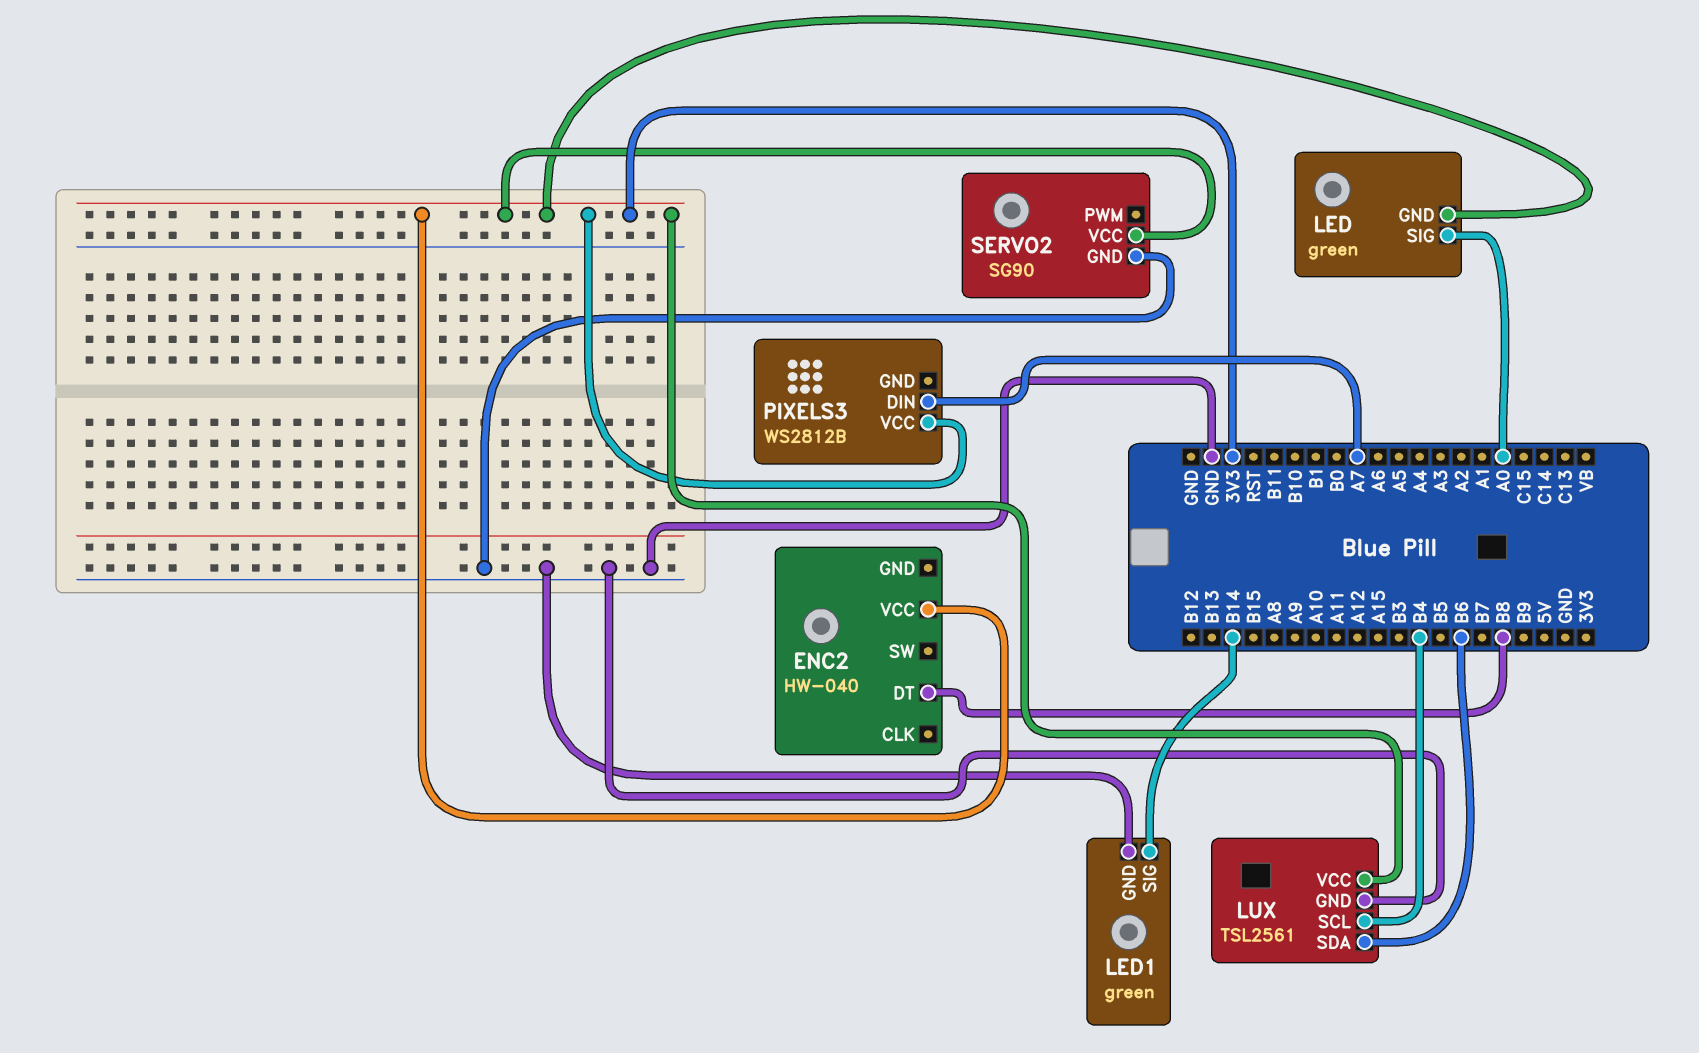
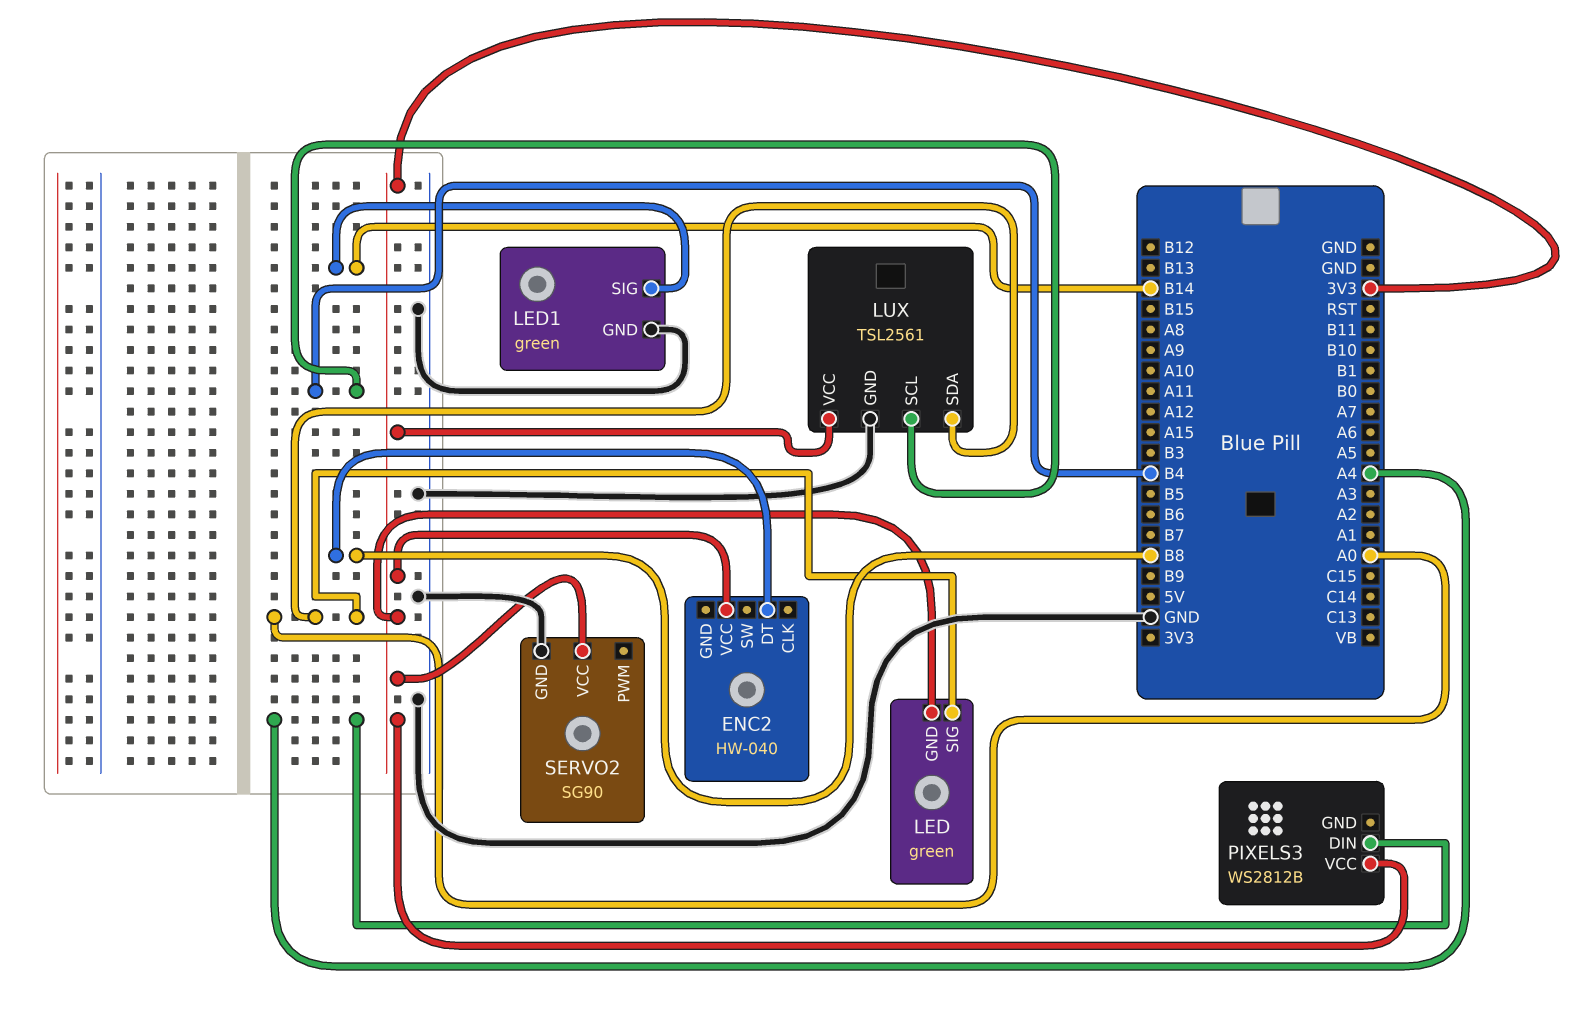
LUX pin SDA: B6 -> A0
PIXELS3 pin DIN: A7 -> A4

